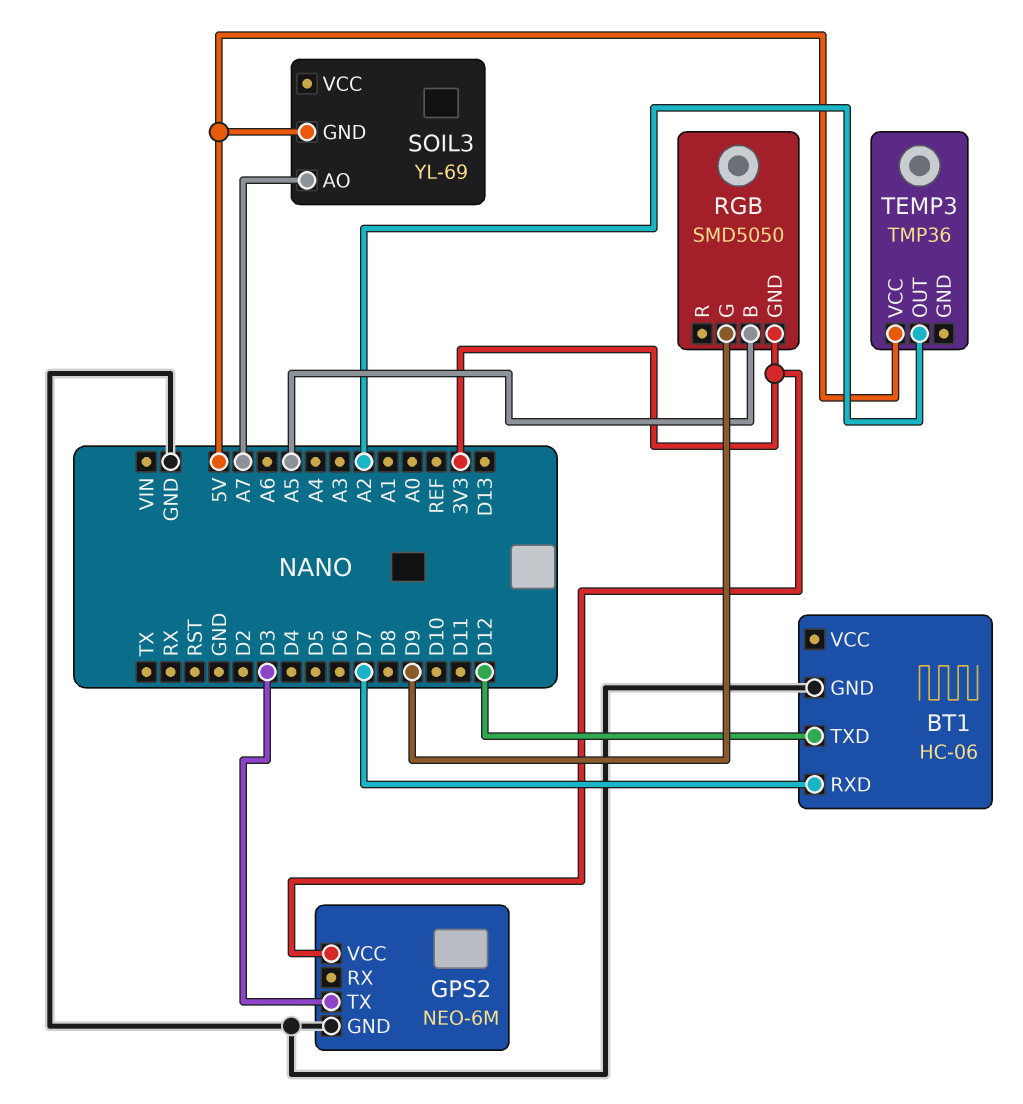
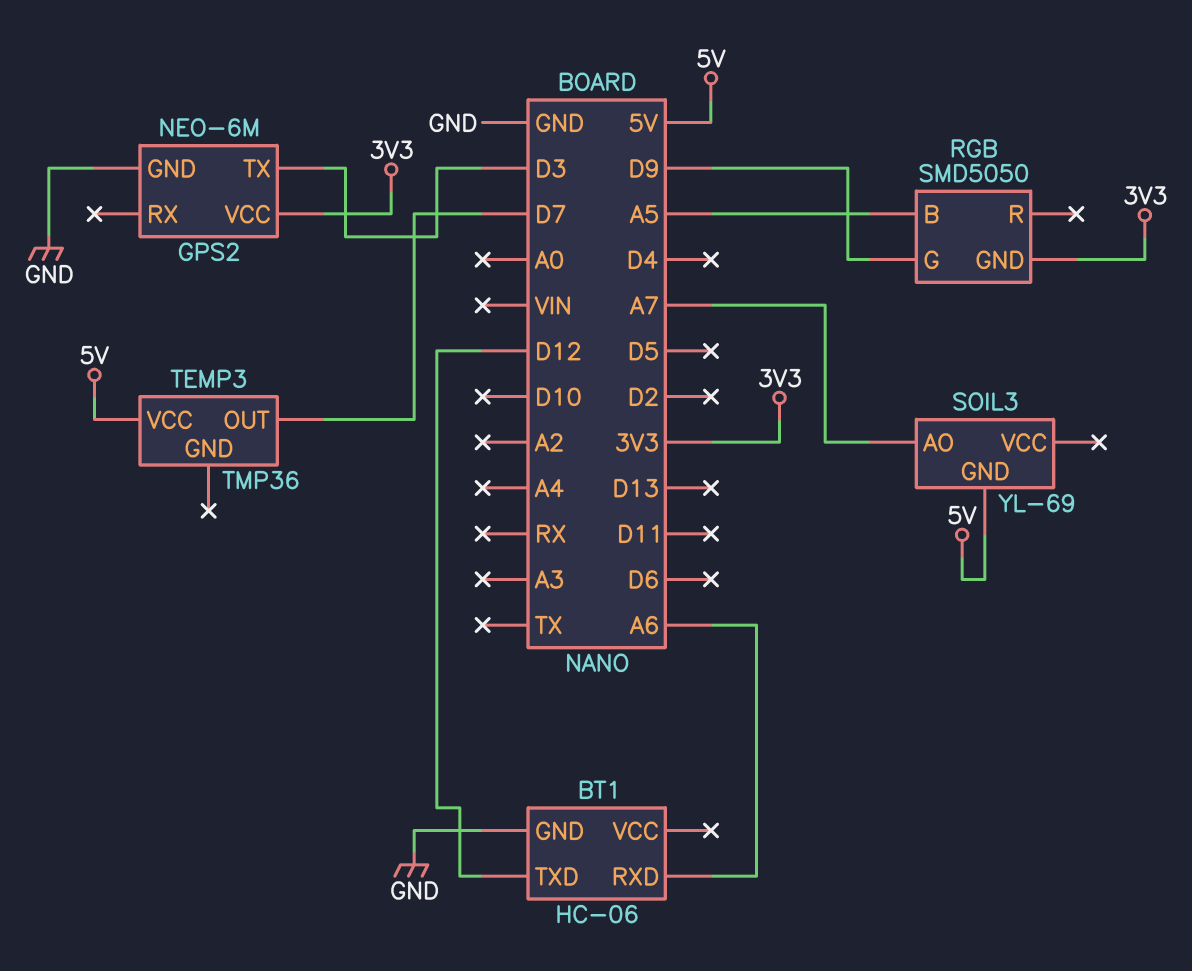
BT1 pin RXD: D7 -> A6
TEMP3 pin OUT: A2 -> D7

